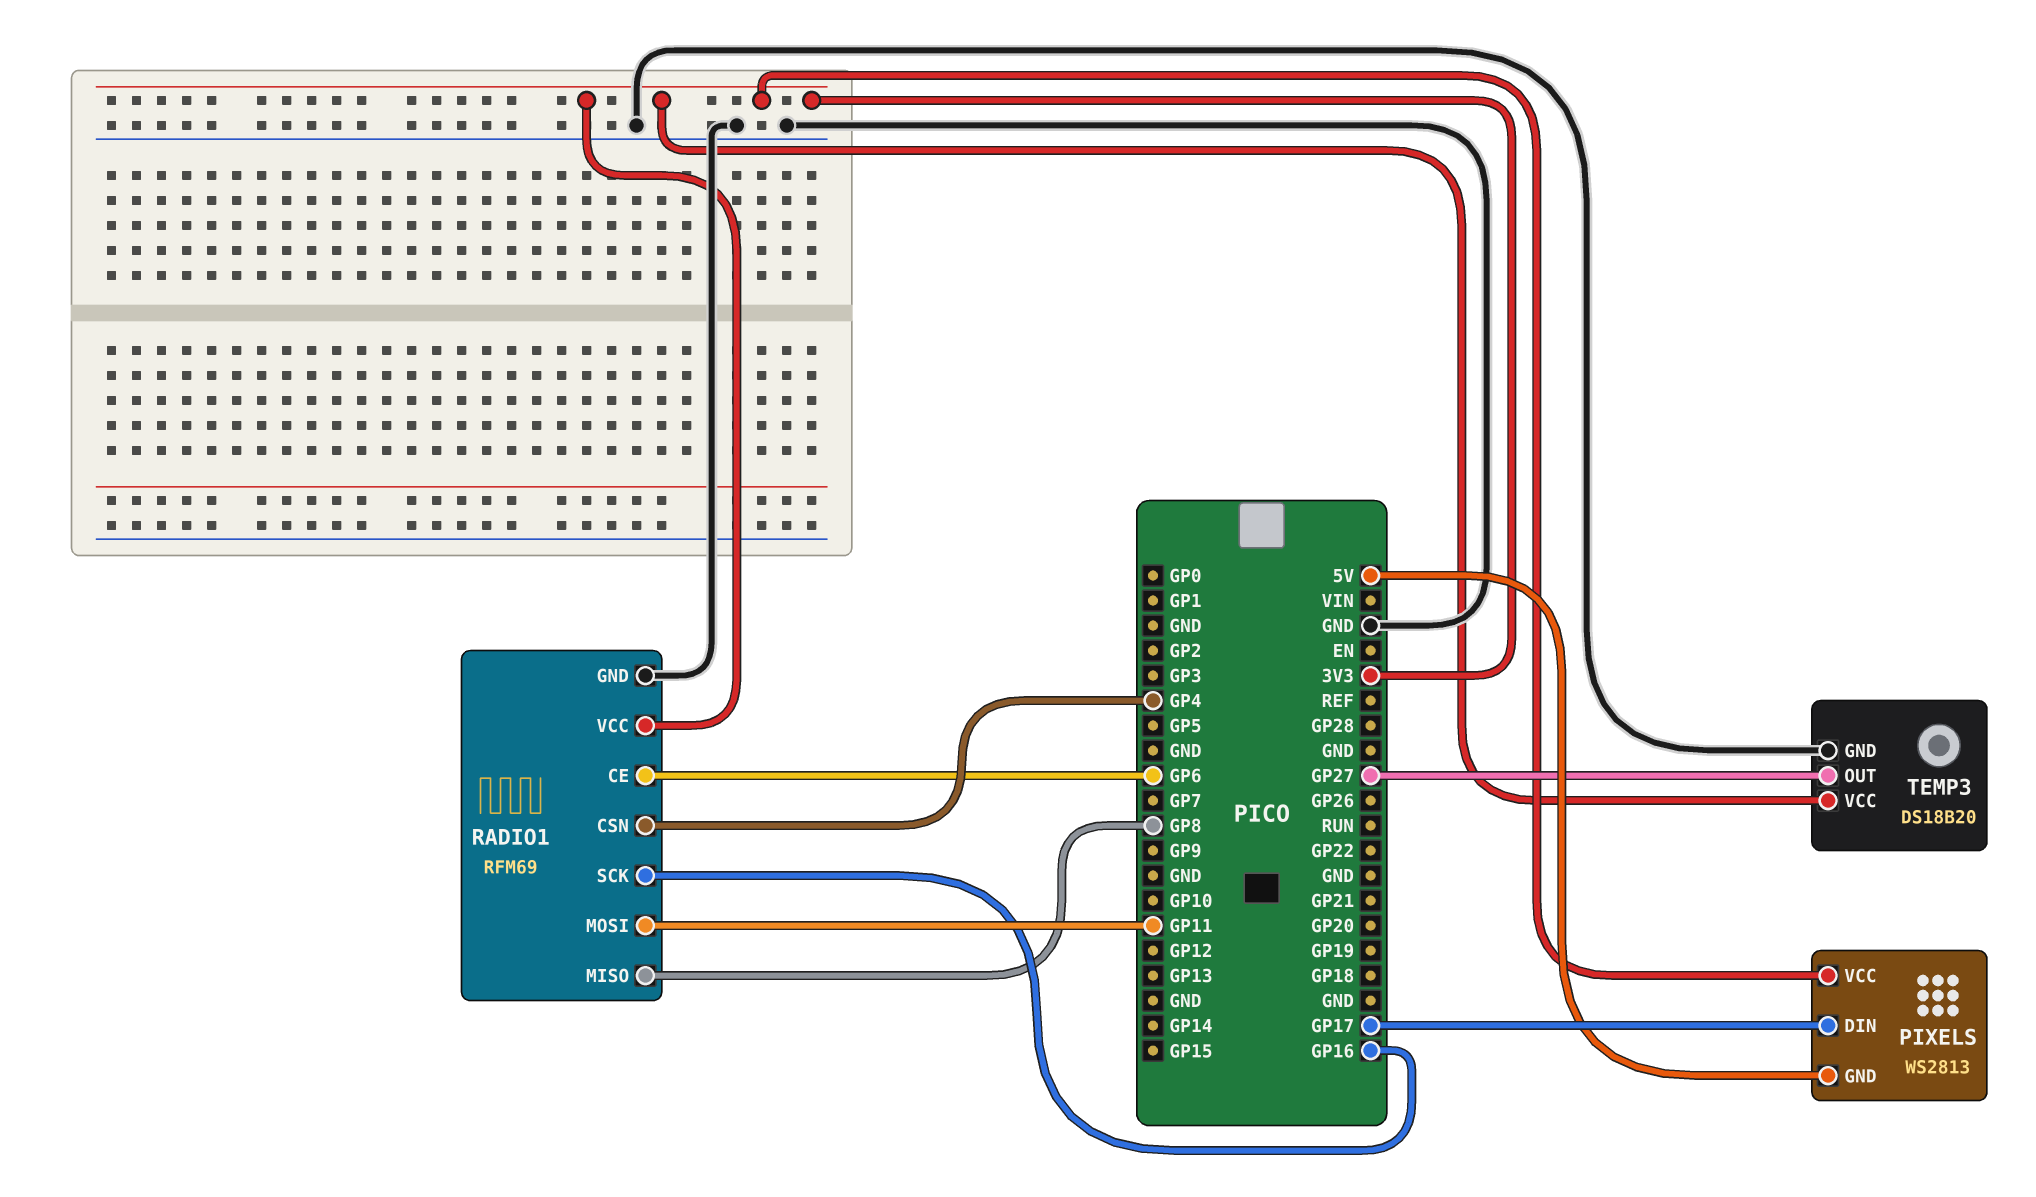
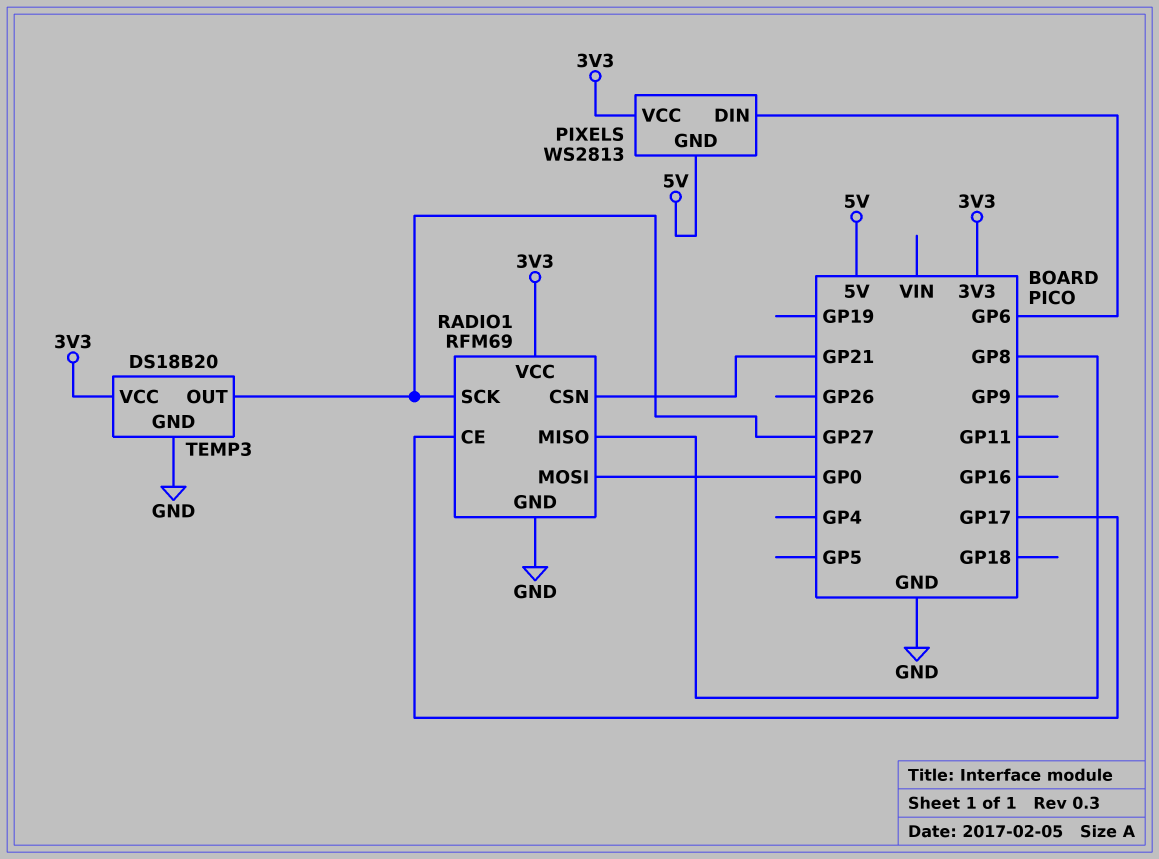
PIXELS pin DIN: GP17 -> GP6
RADIO1 pin CE: GP6 -> GP17
RADIO1 pin CSN: GP4 -> GP21
RADIO1 pin MOSI: GP11 -> GP0
RADIO1 pin SCK: GP16 -> GP27

